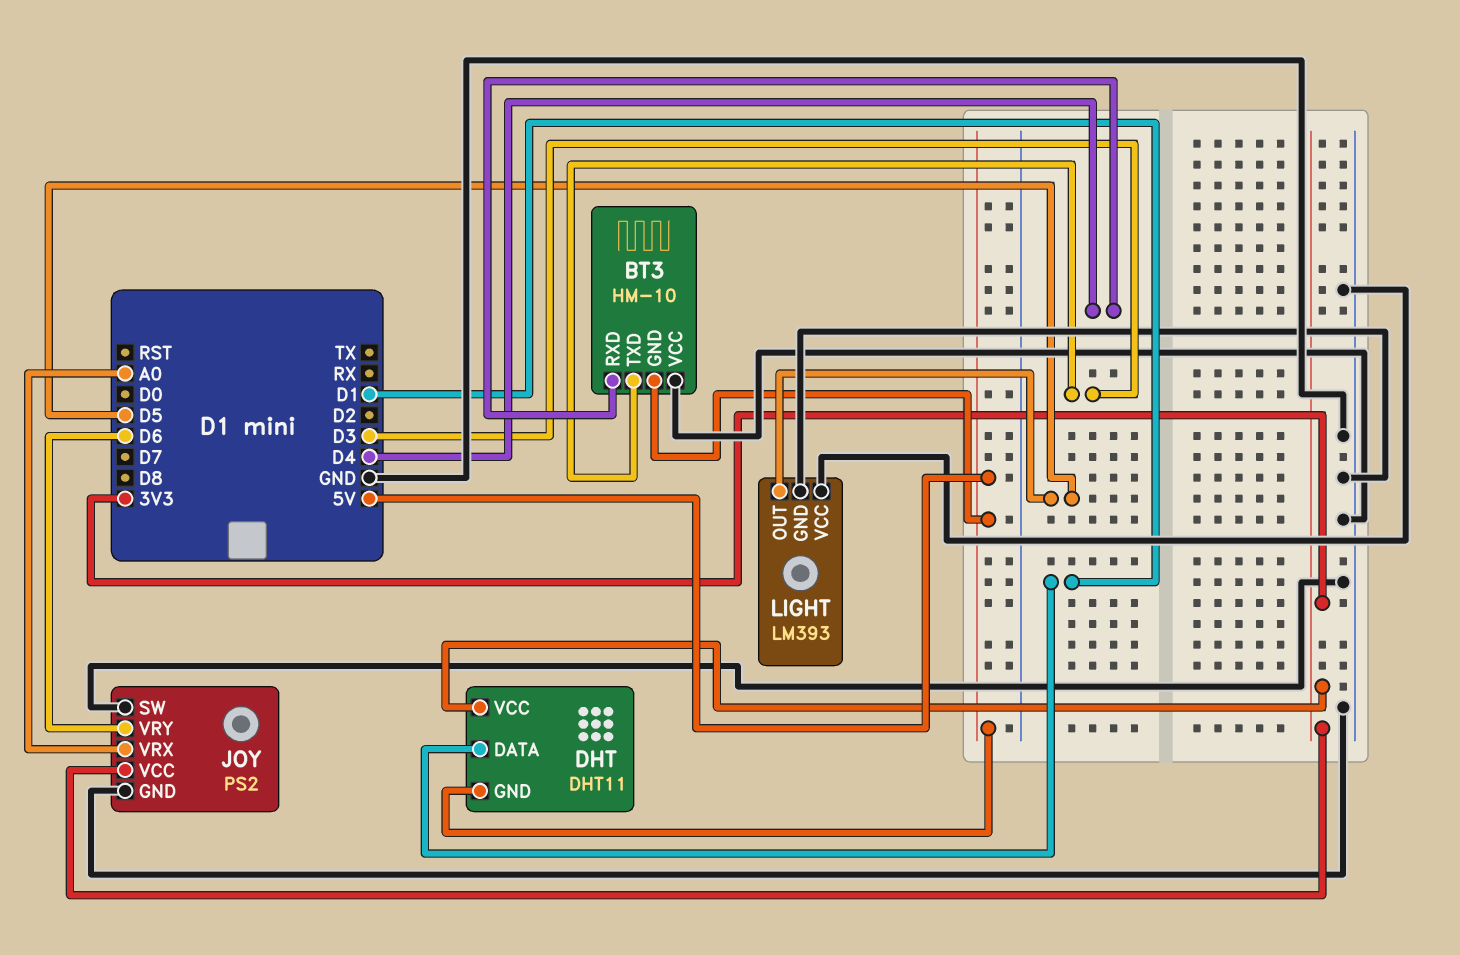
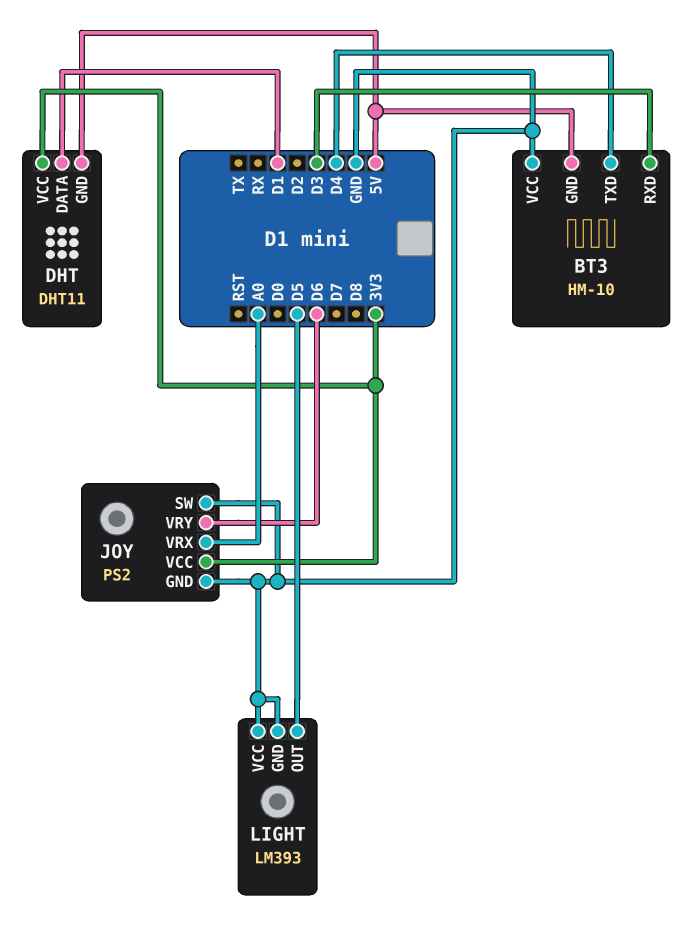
BT3 pin RXD: D4 -> D3
BT3 pin TXD: D3 -> D4

